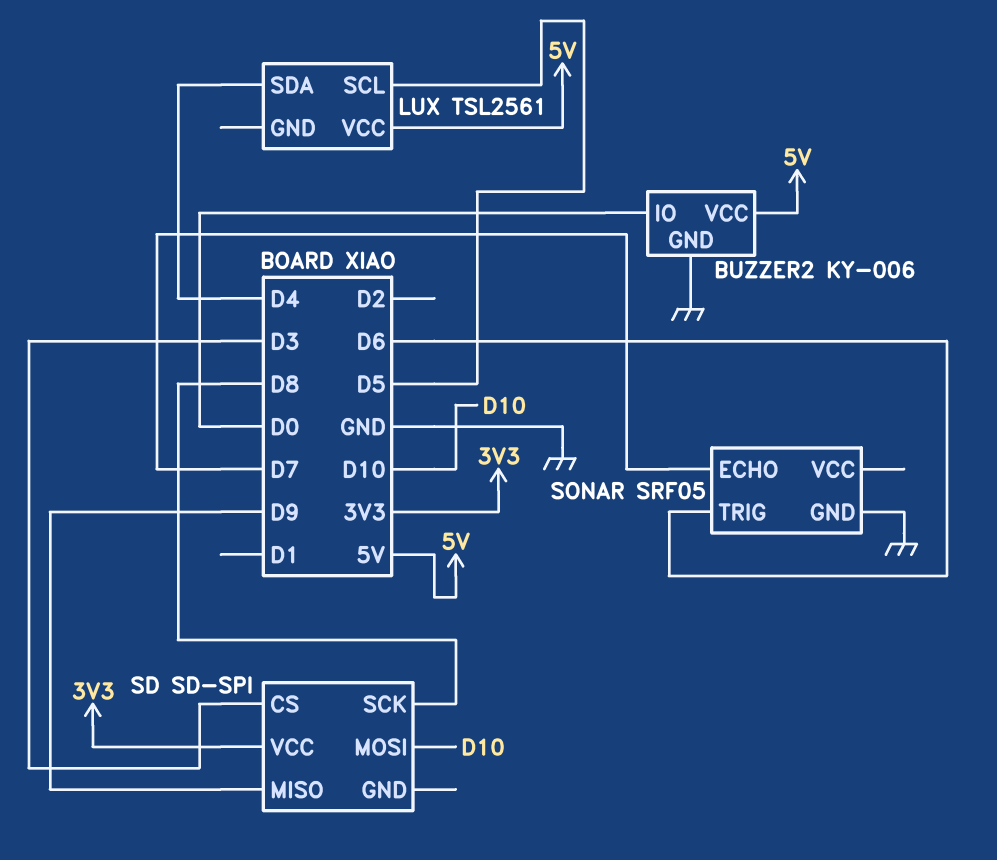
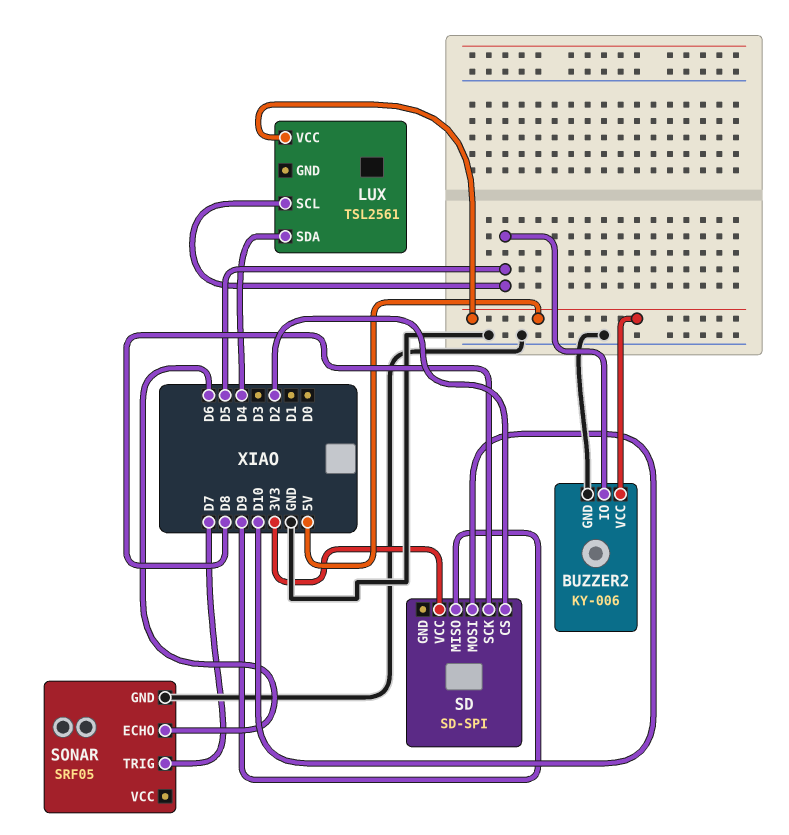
BUZZER2 pin IO: D0 -> D5
SD pin CS: D3 -> D2
SONAR pin ECHO: D7 -> D6
SONAR pin TRIG: D6 -> D7

